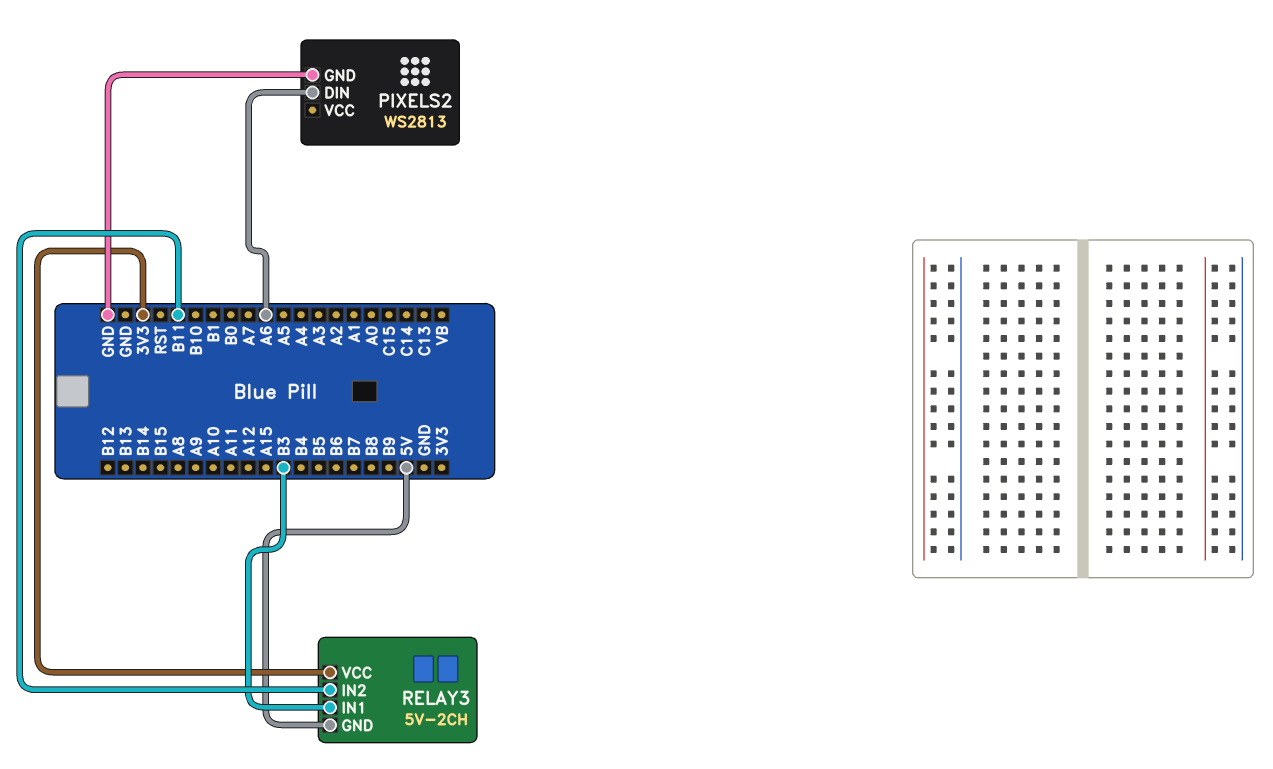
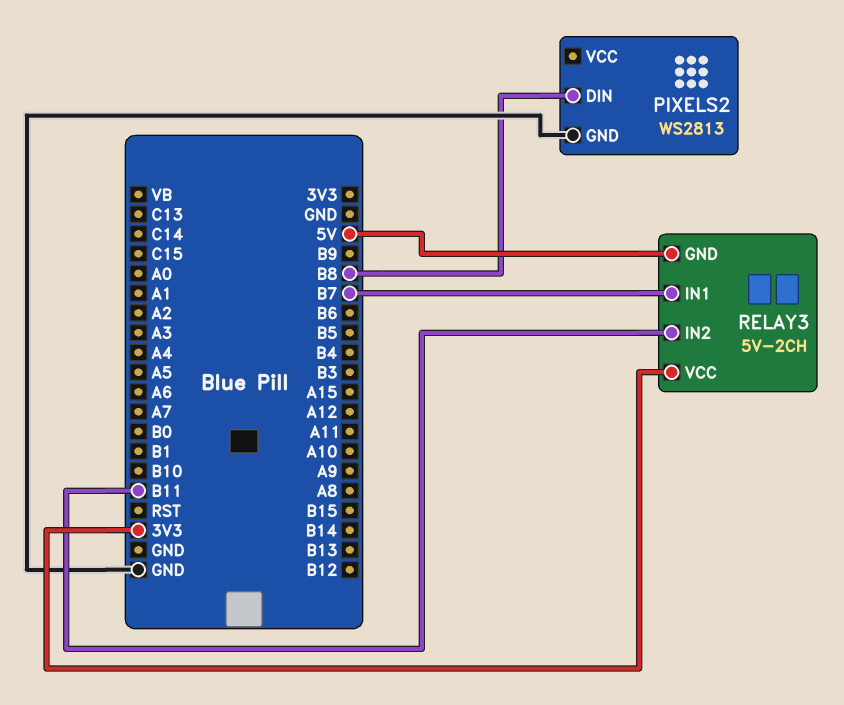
PIXELS2 pin DIN: A6 -> B8
RELAY3 pin IN1: B3 -> B7

